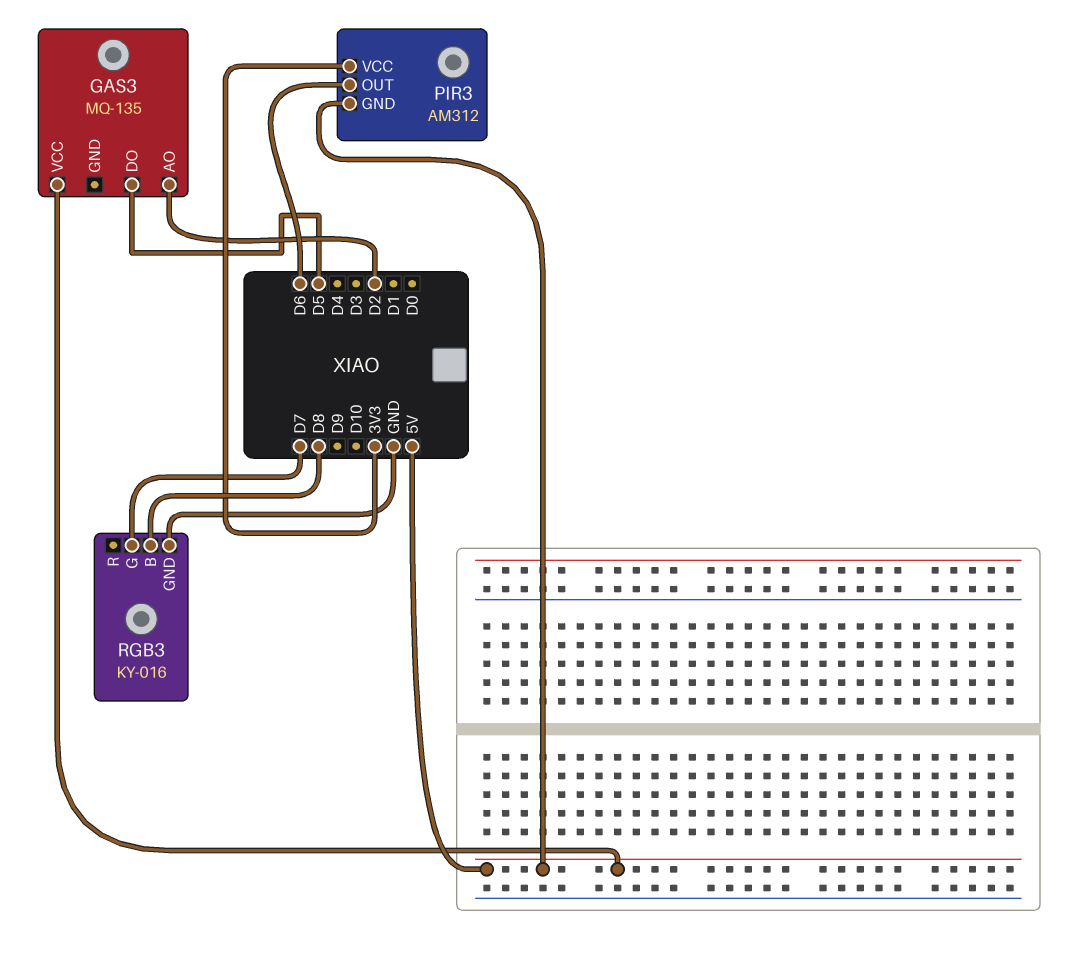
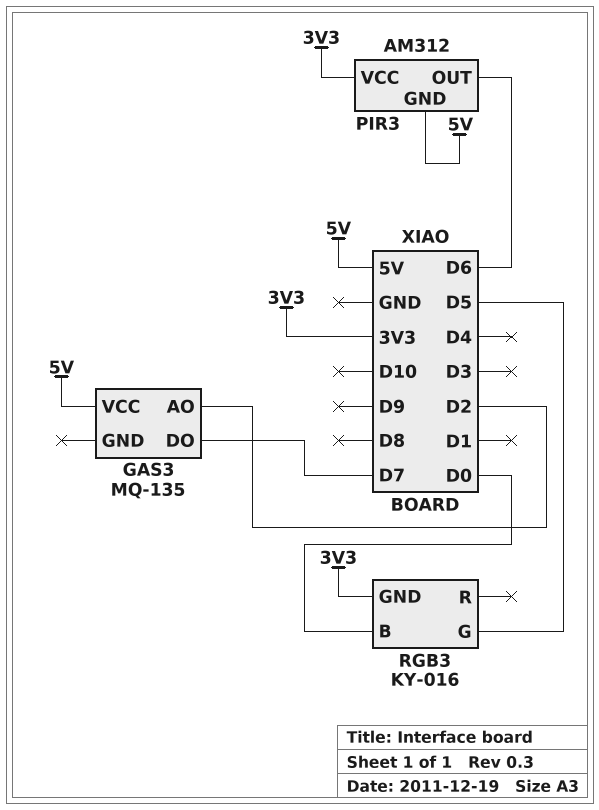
GAS3 pin DO: D5 -> D7
RGB3 pin B: D8 -> D0
RGB3 pin G: D7 -> D5
RGB3 pin GND: GND -> 3V3

